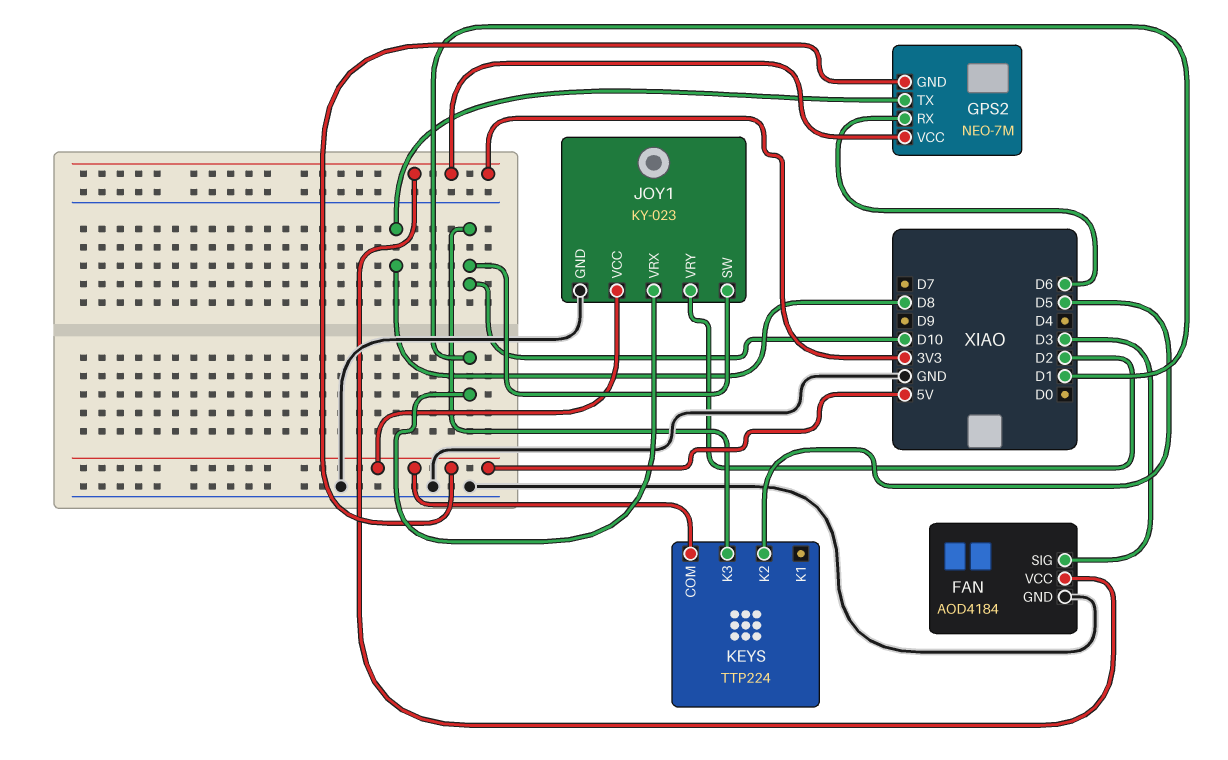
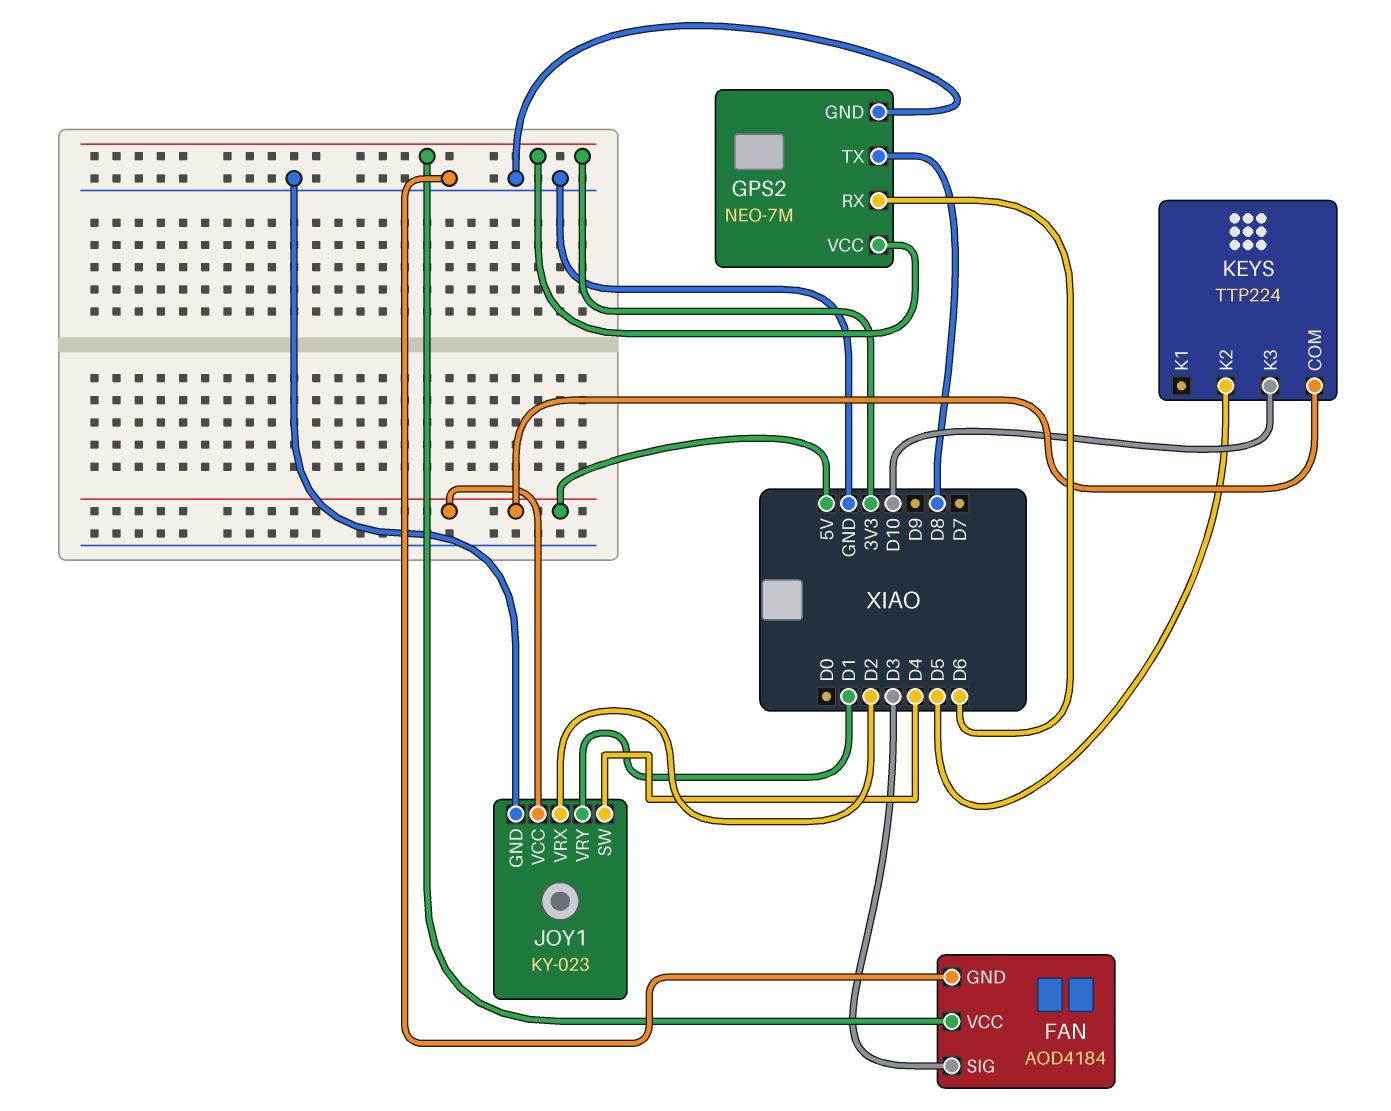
GPS2 pin GND: 5V -> GND
JOY1 pin SW: D10 -> D4
JOY1 pin VRX: D1 -> D2
JOY1 pin VRY: D2 -> D1

